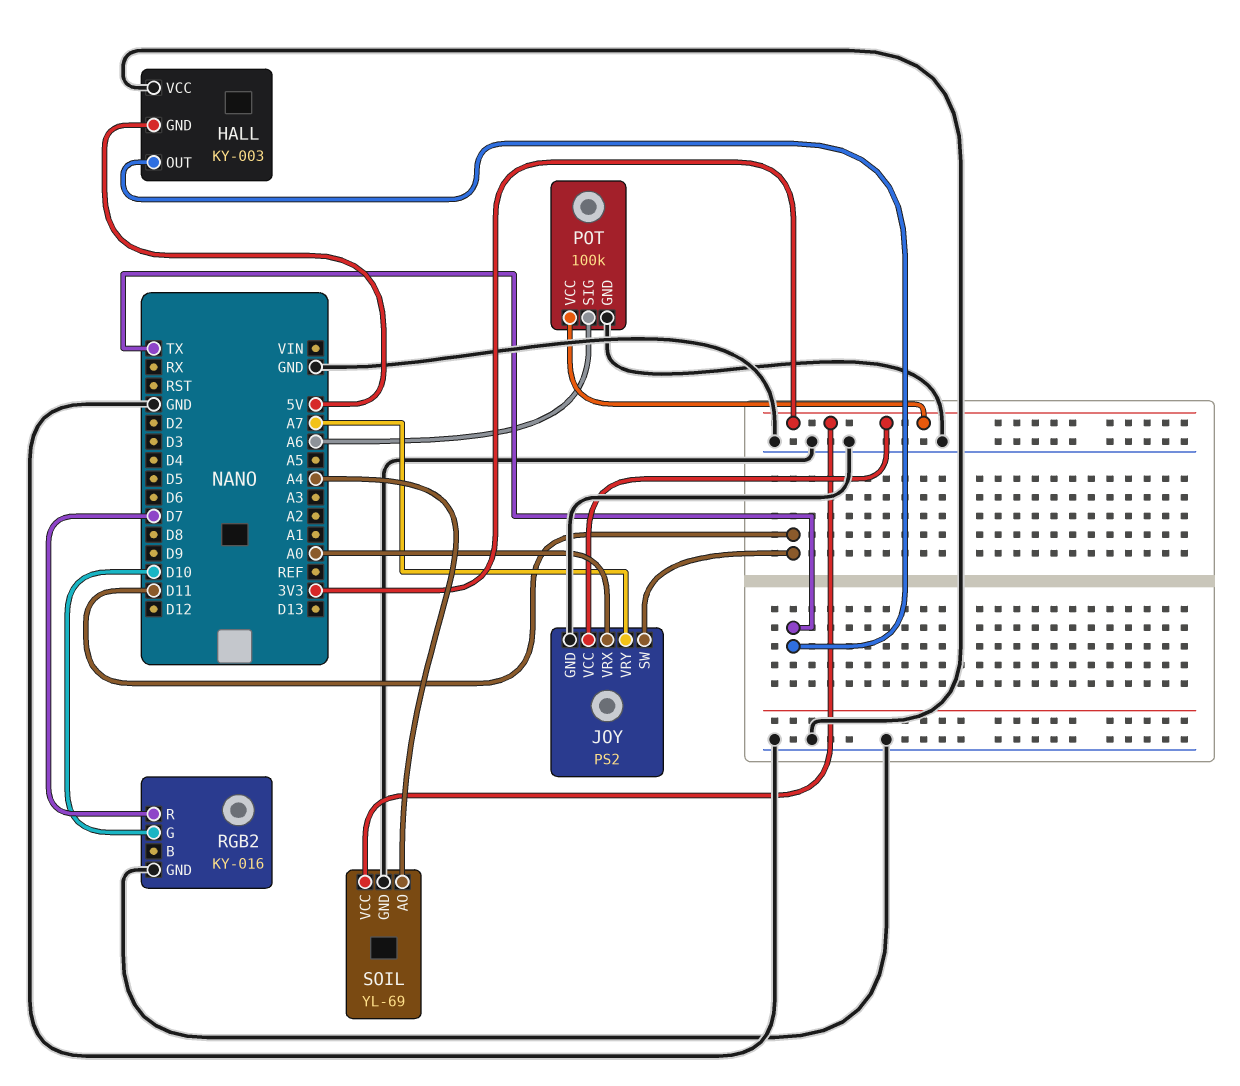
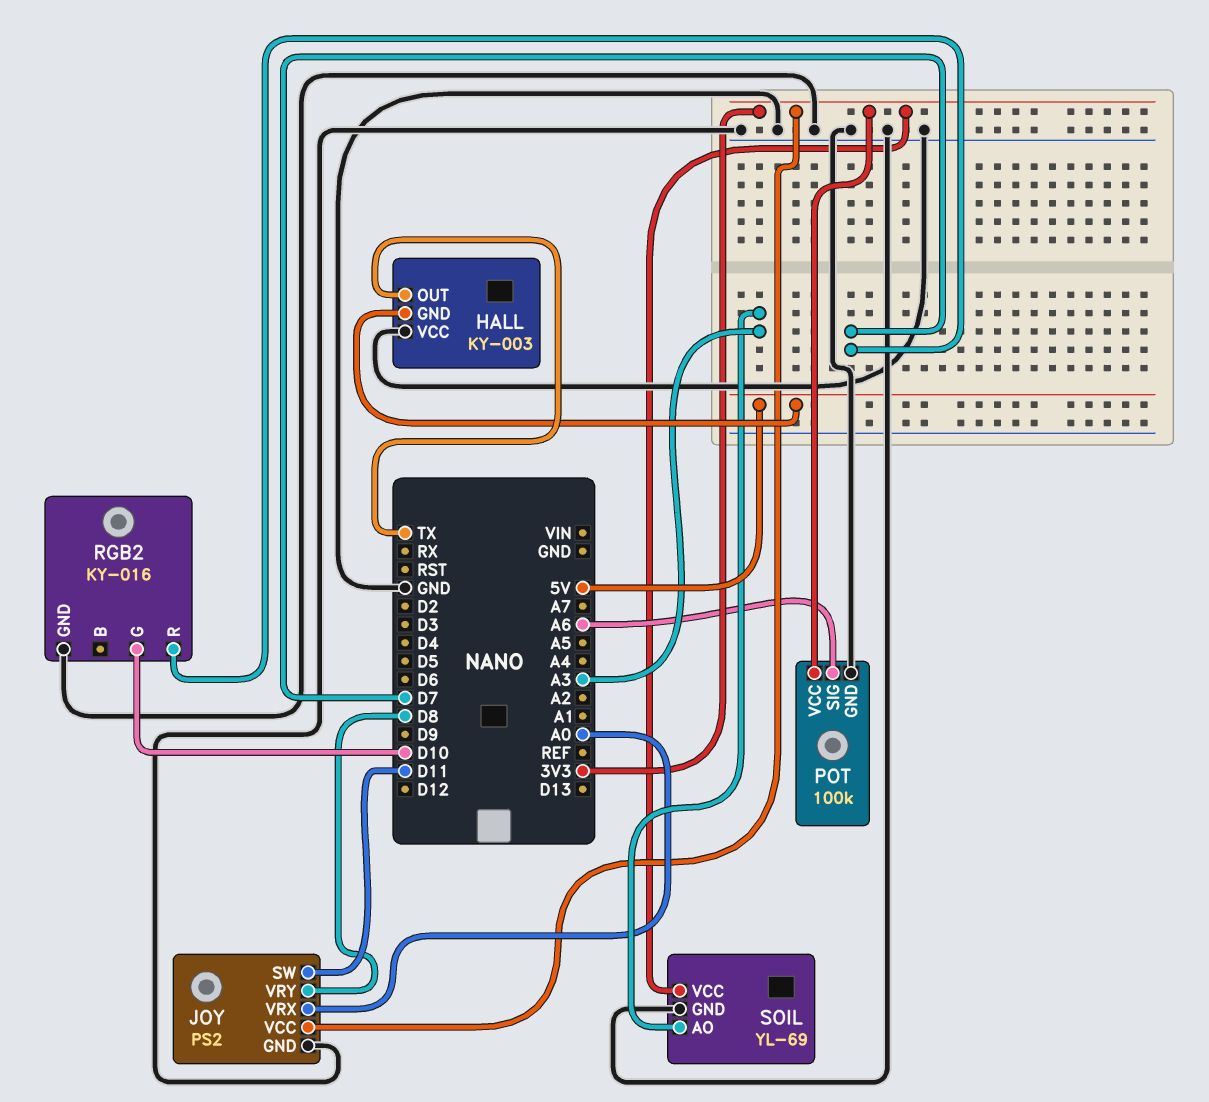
JOY pin VRY: A7 -> D8
SOIL pin AO: A4 -> A3

